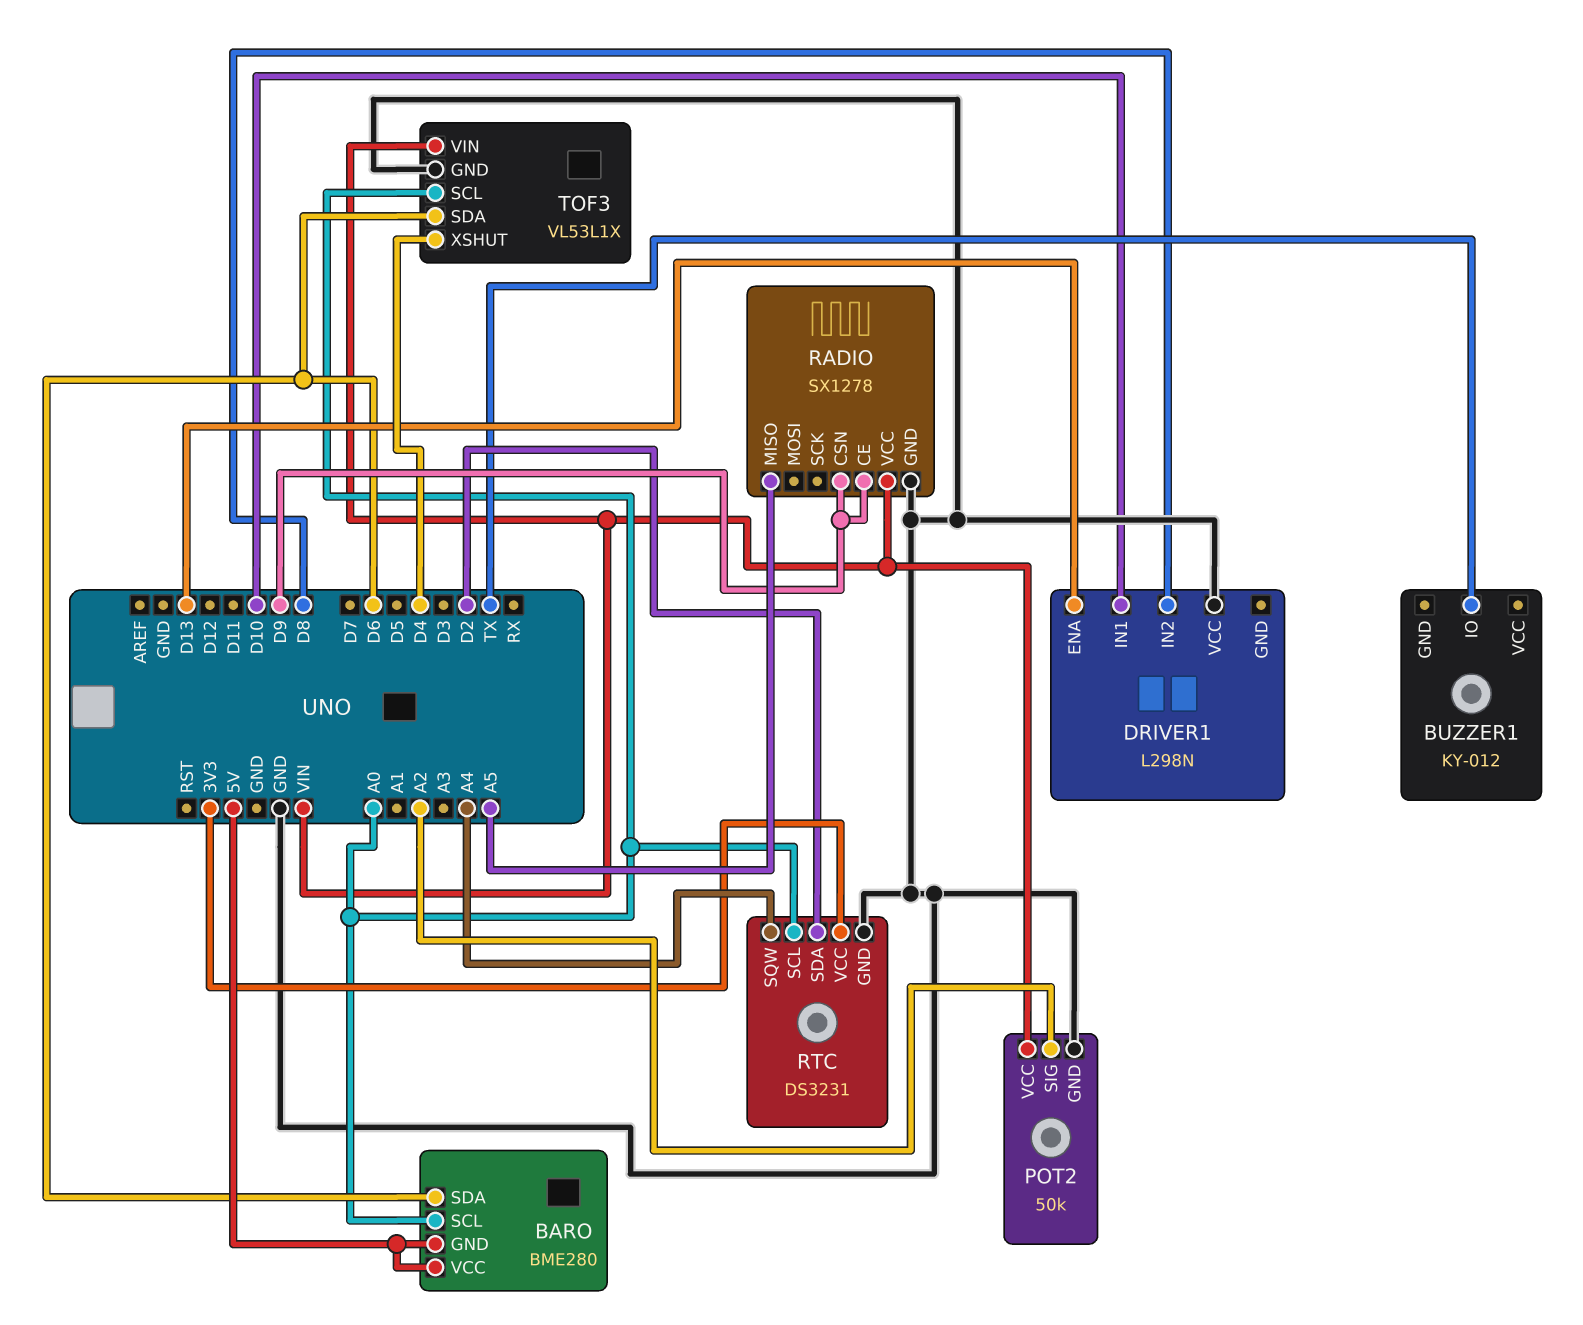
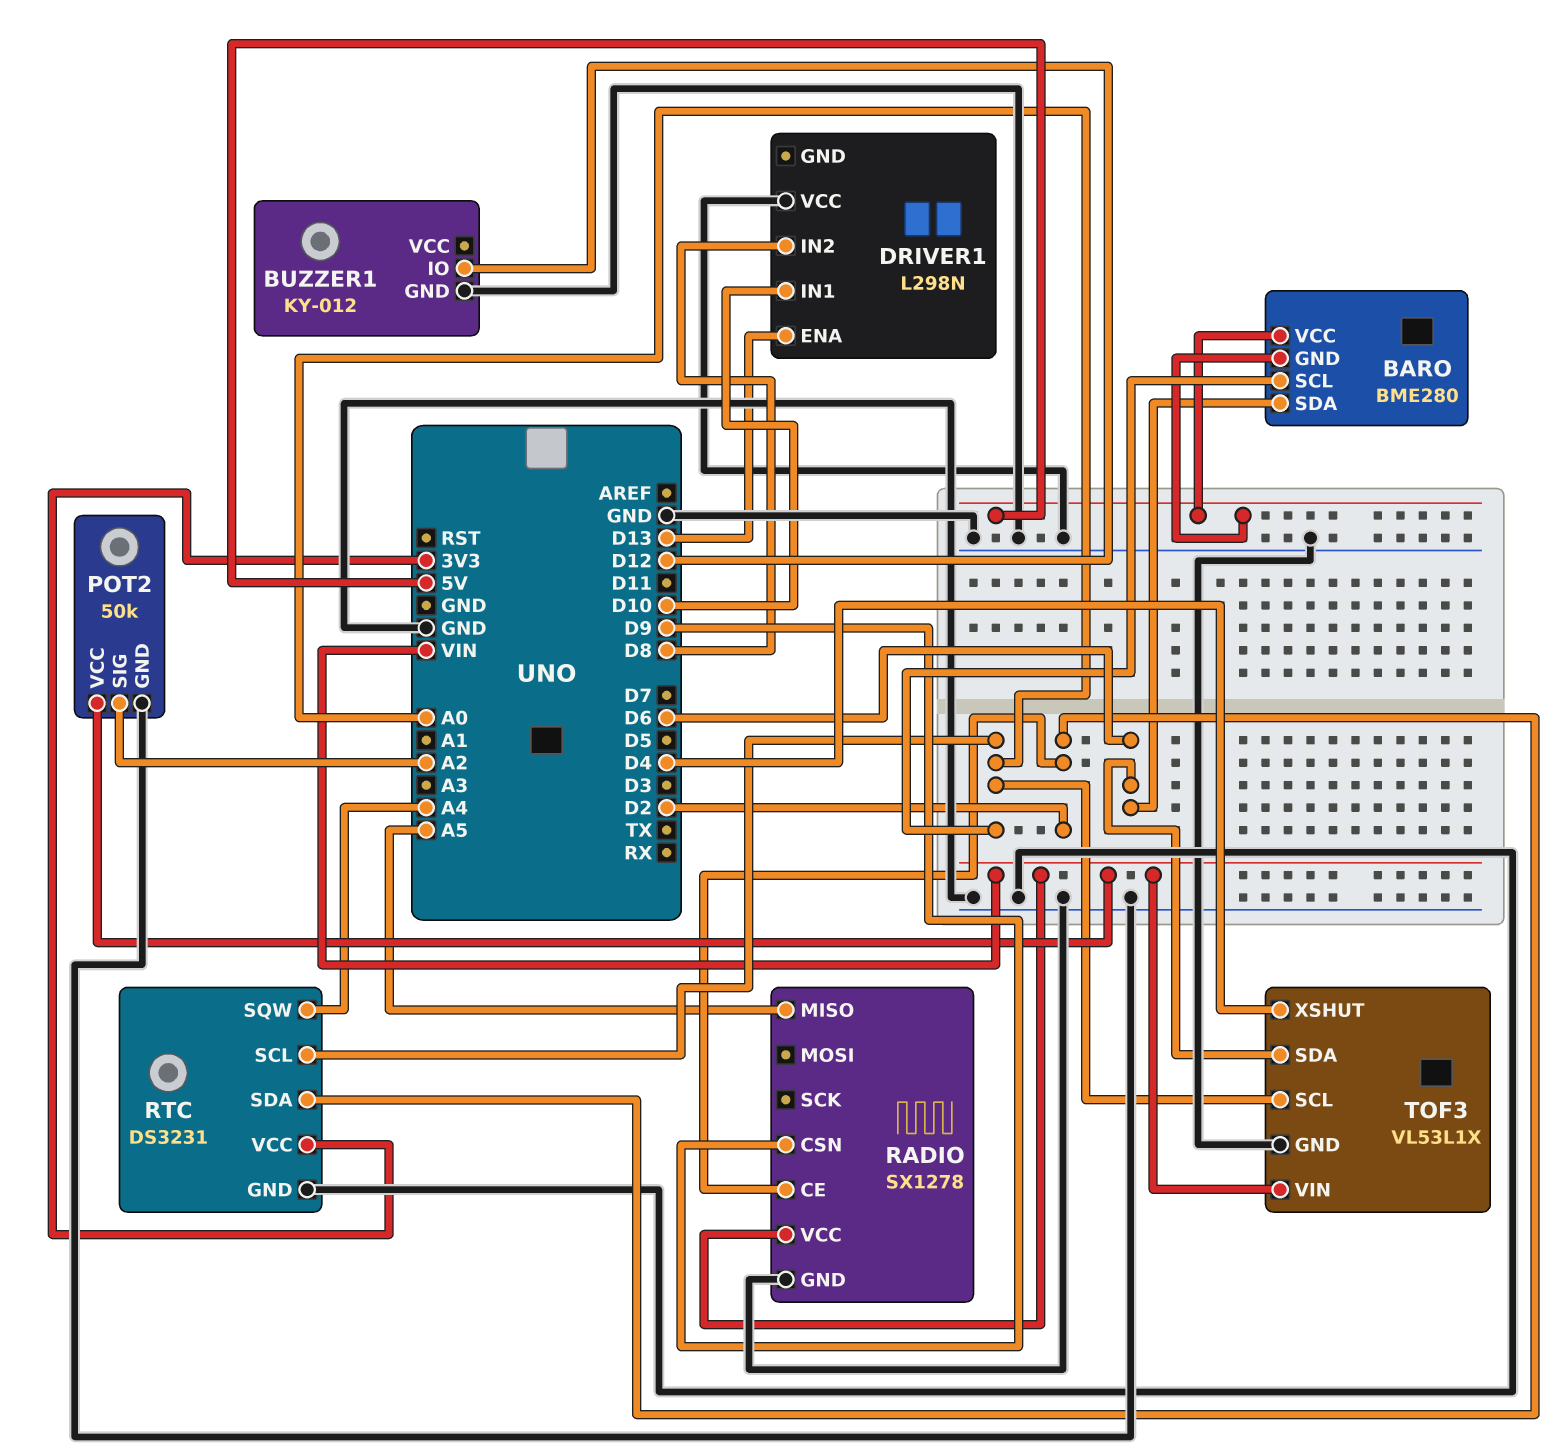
BUZZER1 pin GND: none -> GND
BUZZER1 pin IO: TX -> D12
RADIO pin CE: D9 -> D2

